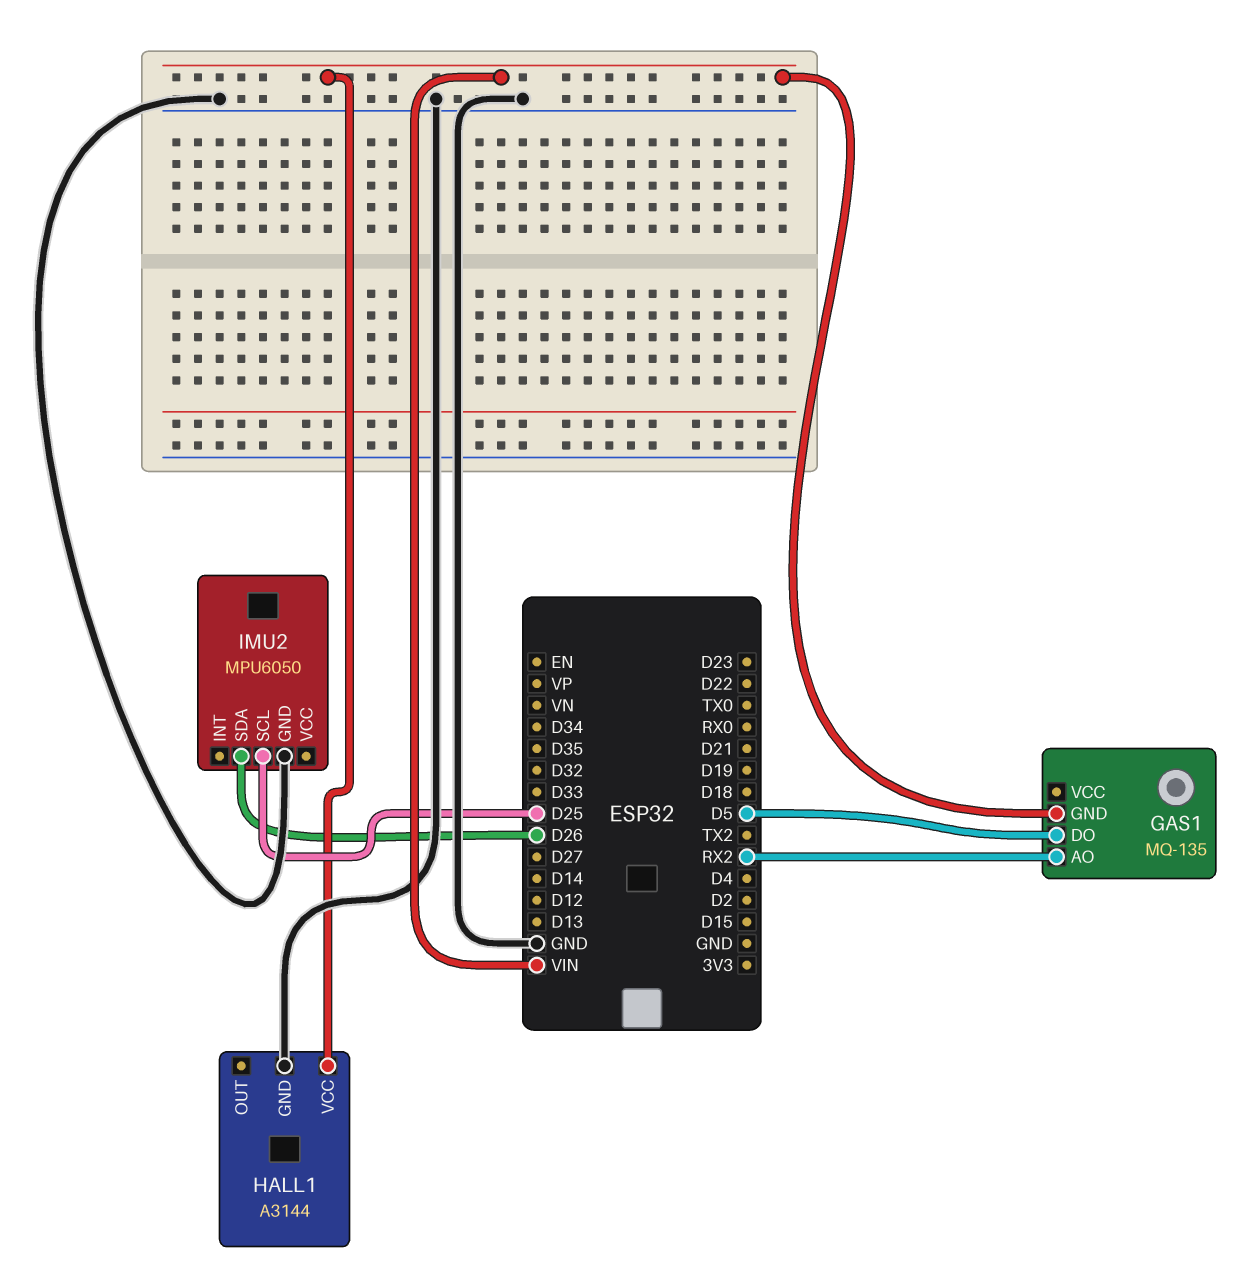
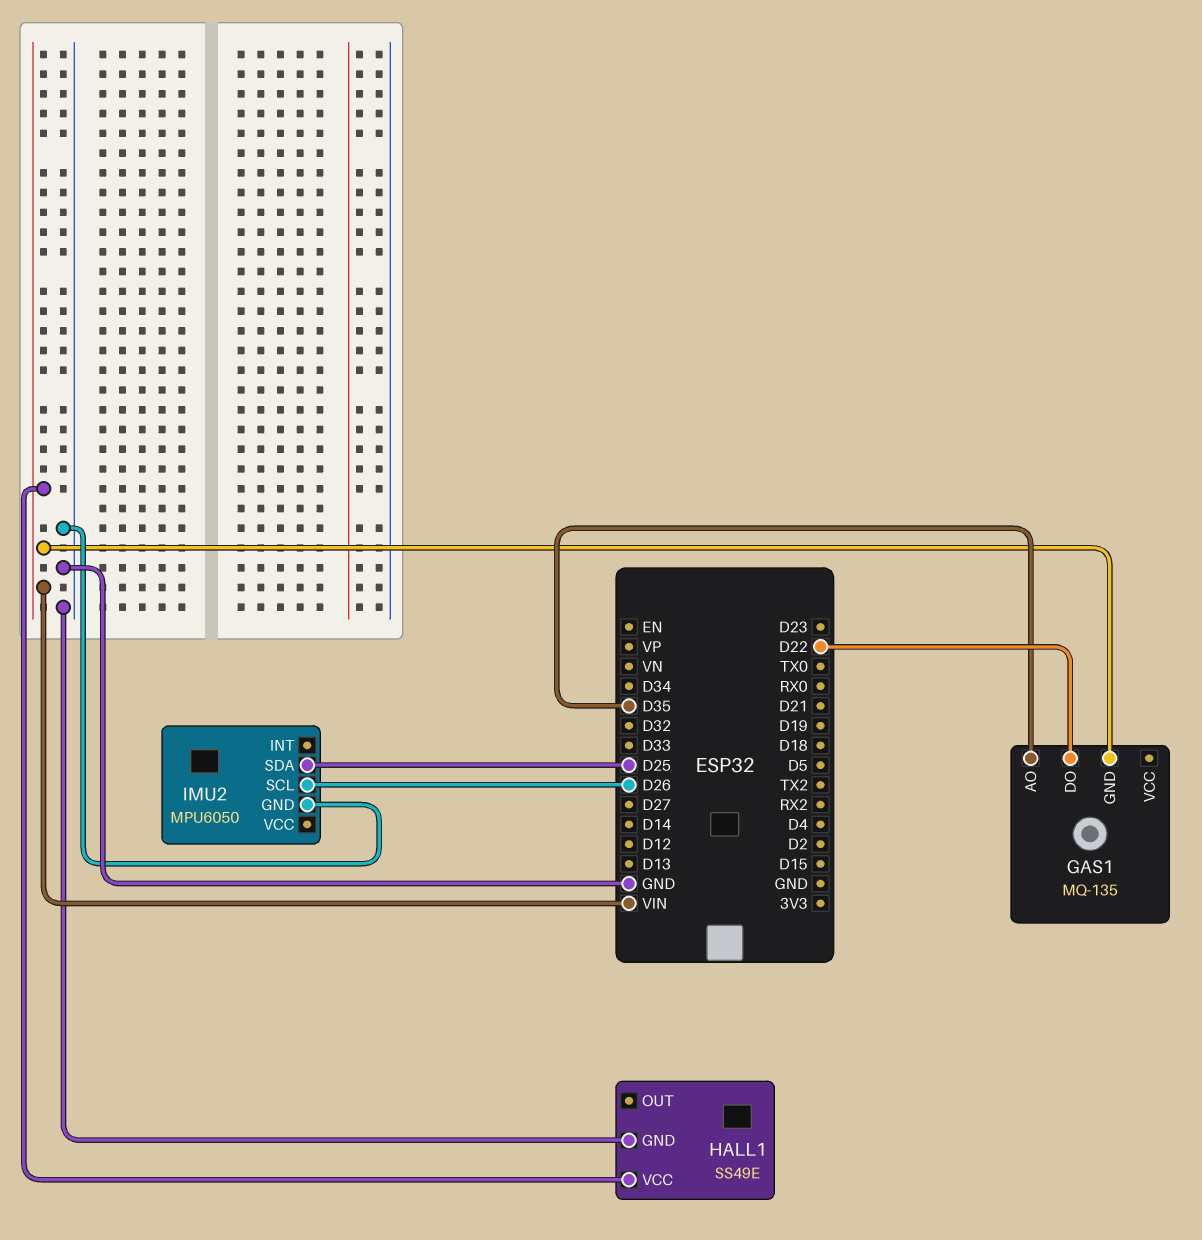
GAS1 pin AO: RX2 -> D35
GAS1 pin DO: D5 -> D22
HALL1: A3144 -> SS49E
IMU2 pin SCL: D25 -> D26
IMU2 pin SDA: D26 -> D25

